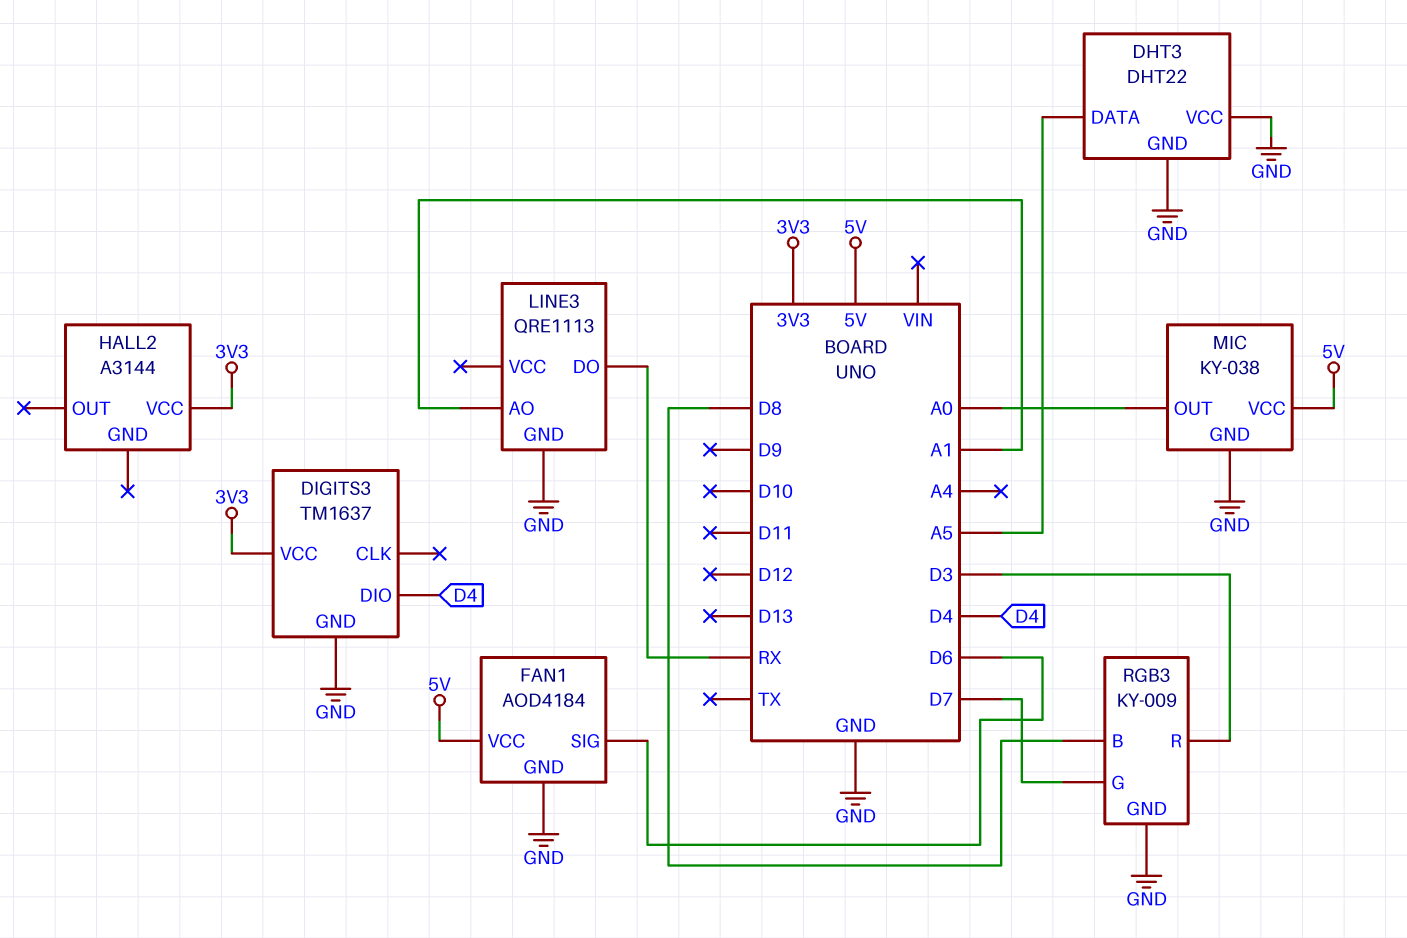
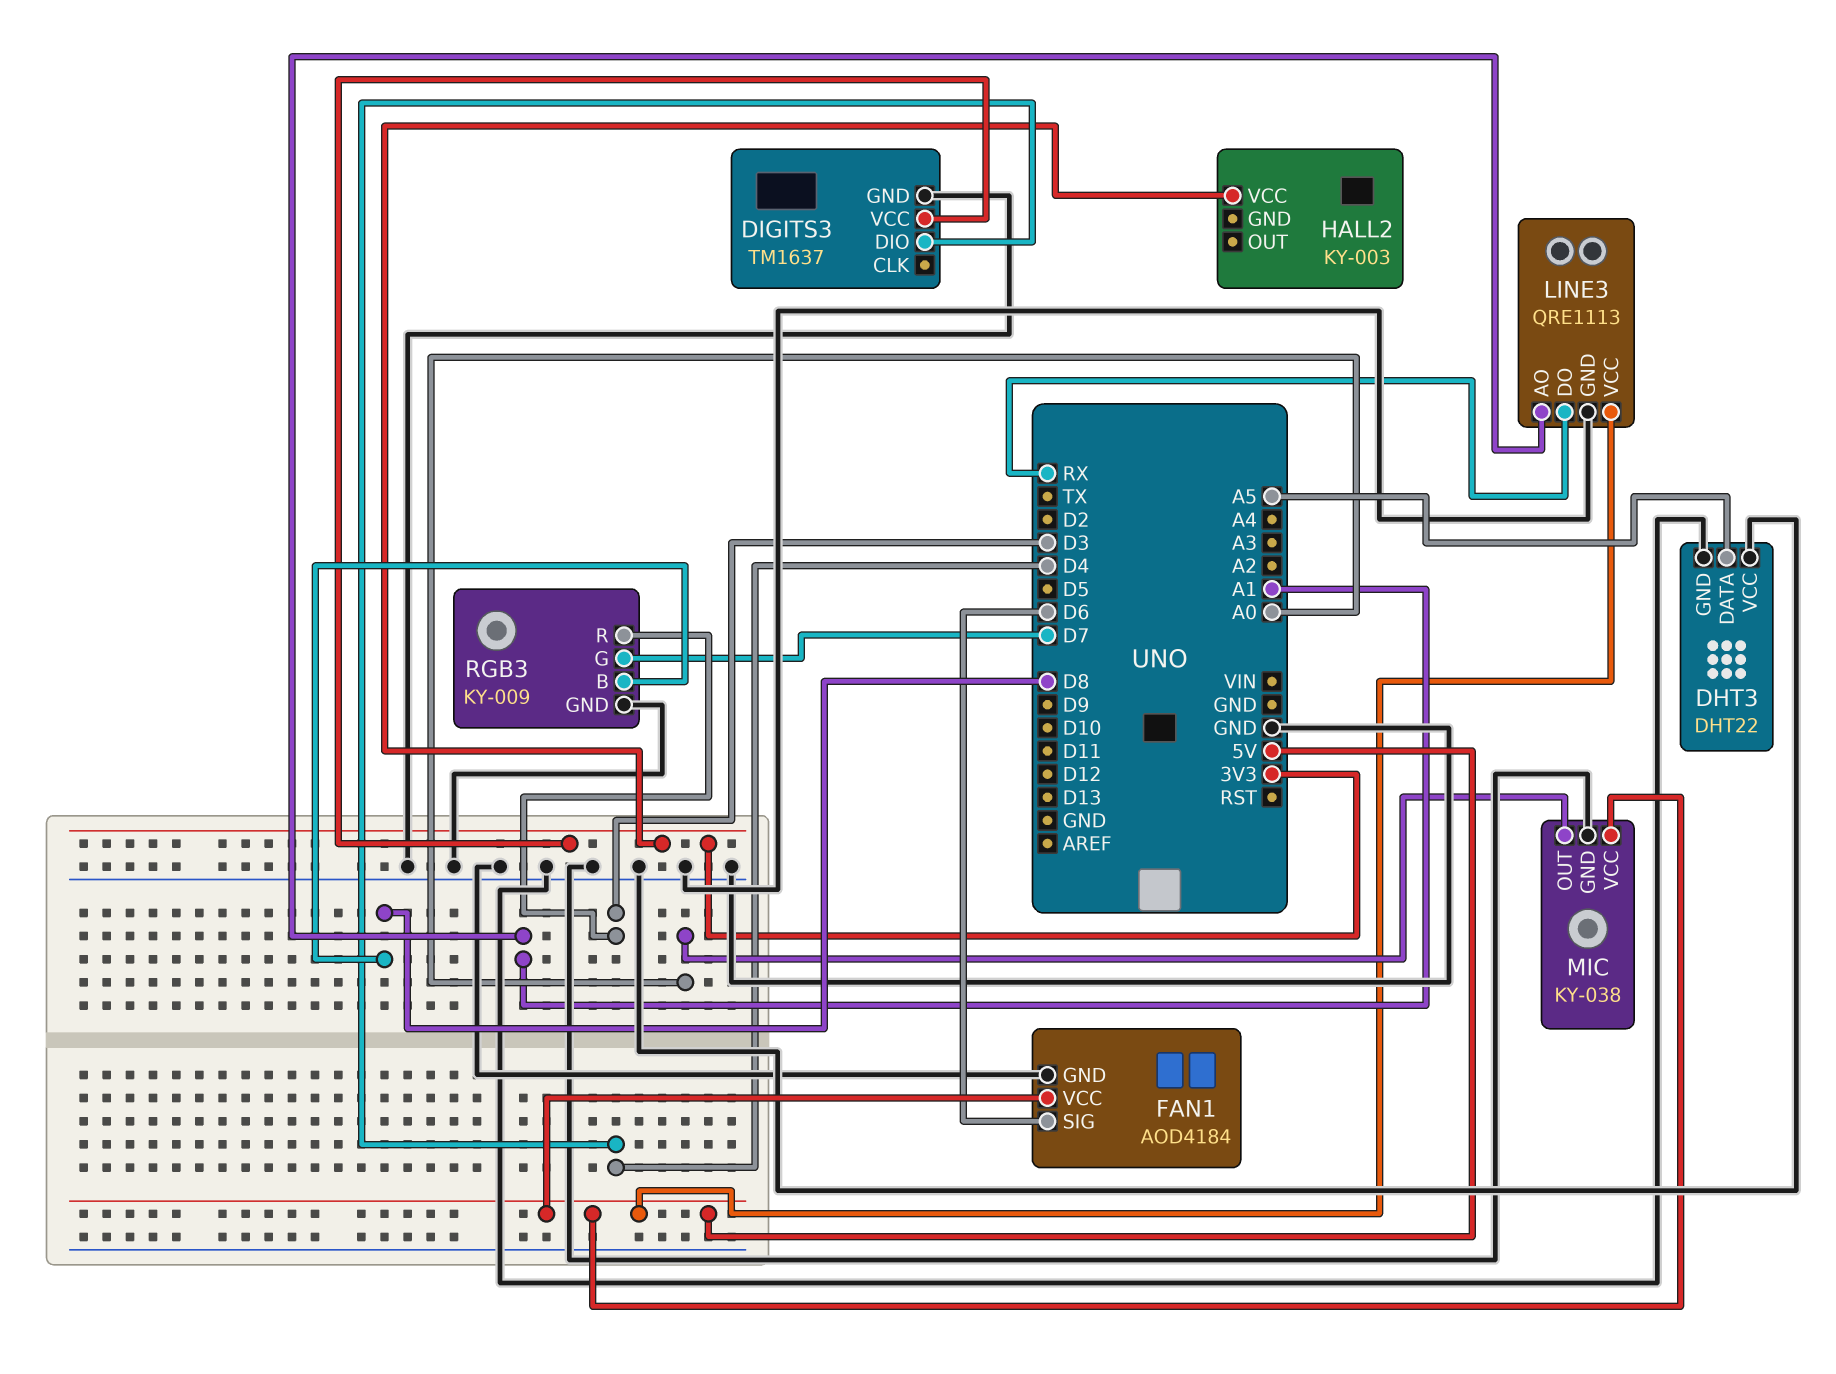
HALL2: A3144 -> KY-003
LINE3 pin VCC: none -> 5V

